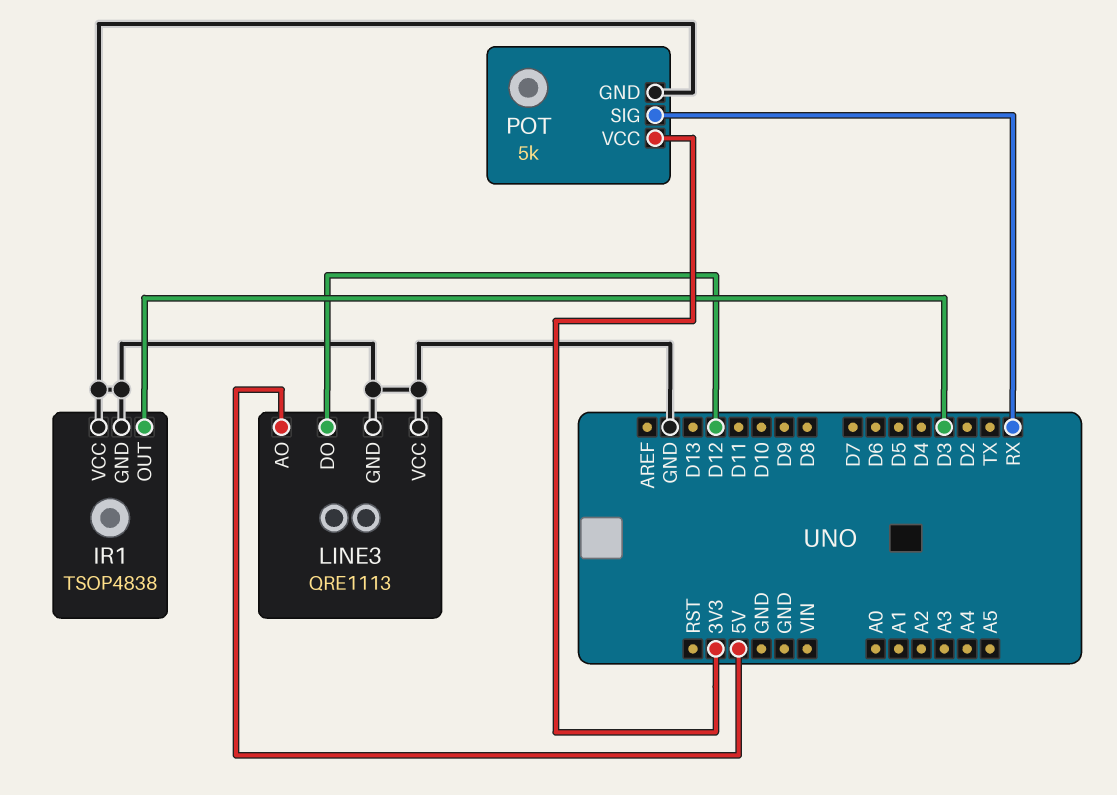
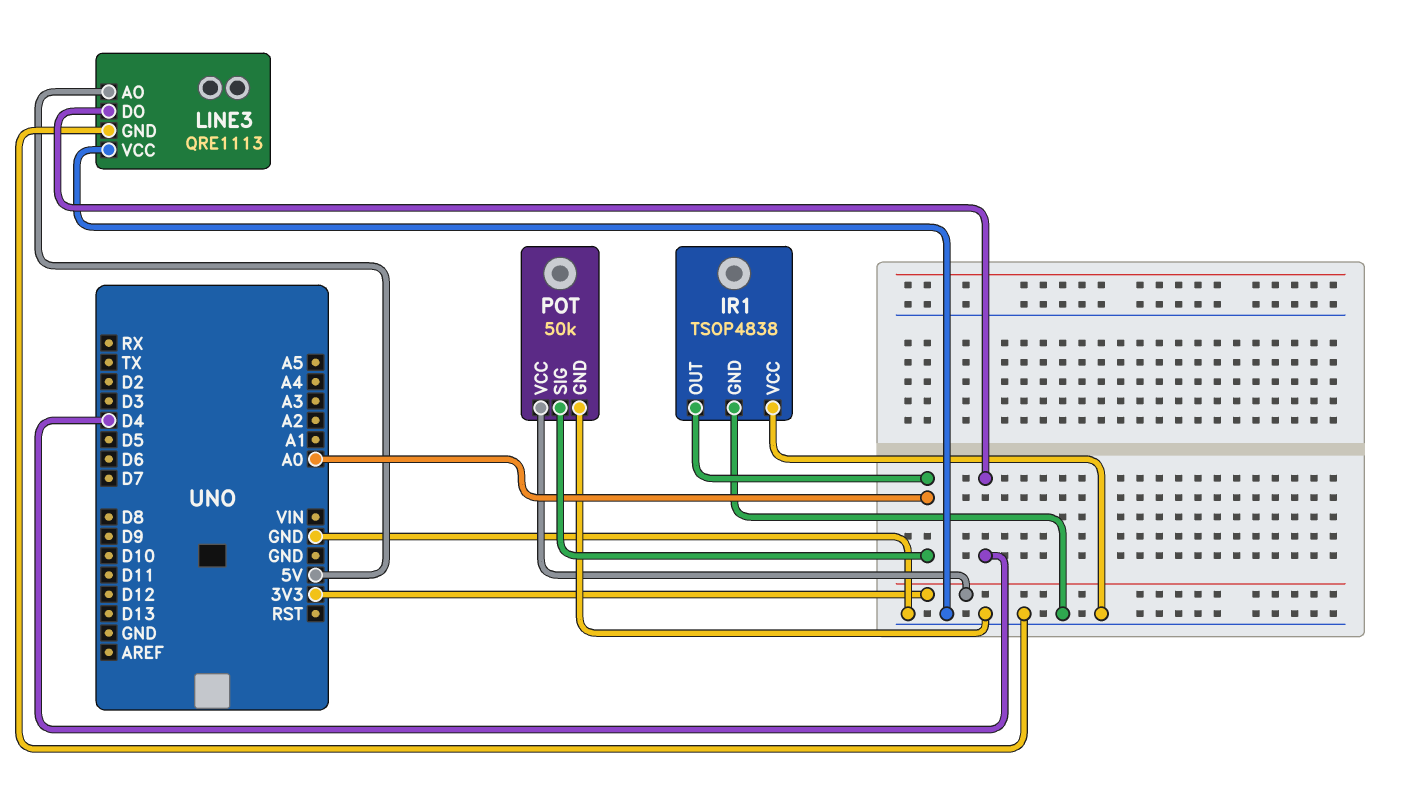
IR1 pin OUT: D3 -> A0
LINE3 pin DO: D12 -> D4
POT: 5k -> 50k
POT pin SIG: RX -> A0

